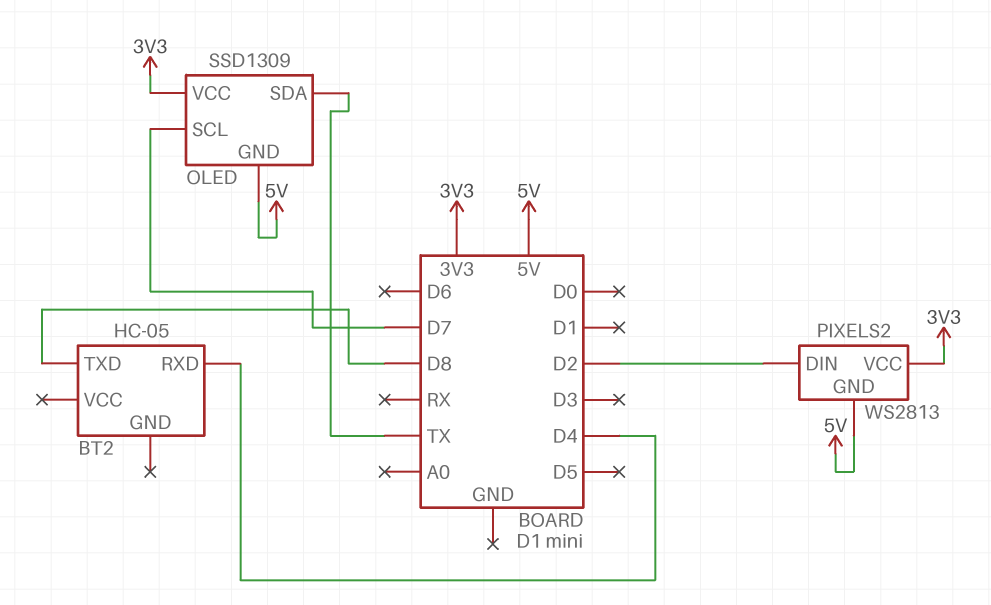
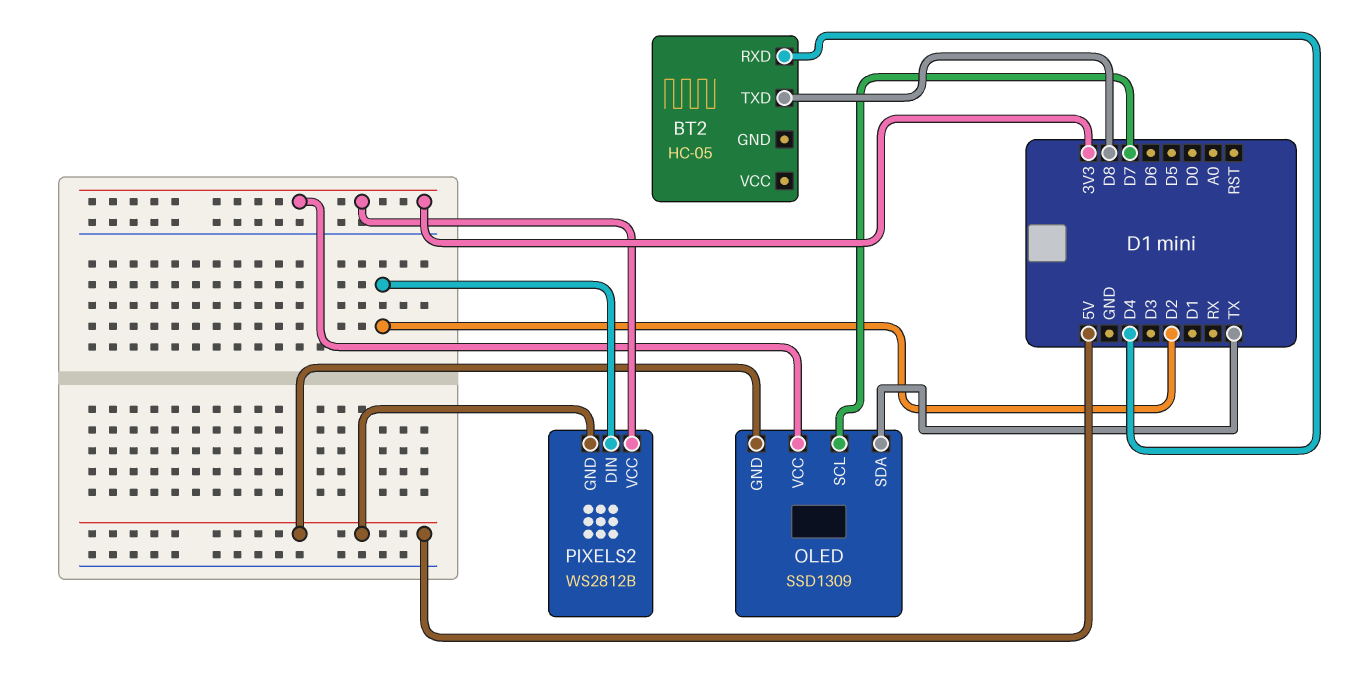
PIXELS2: WS2813 -> WS2812B

